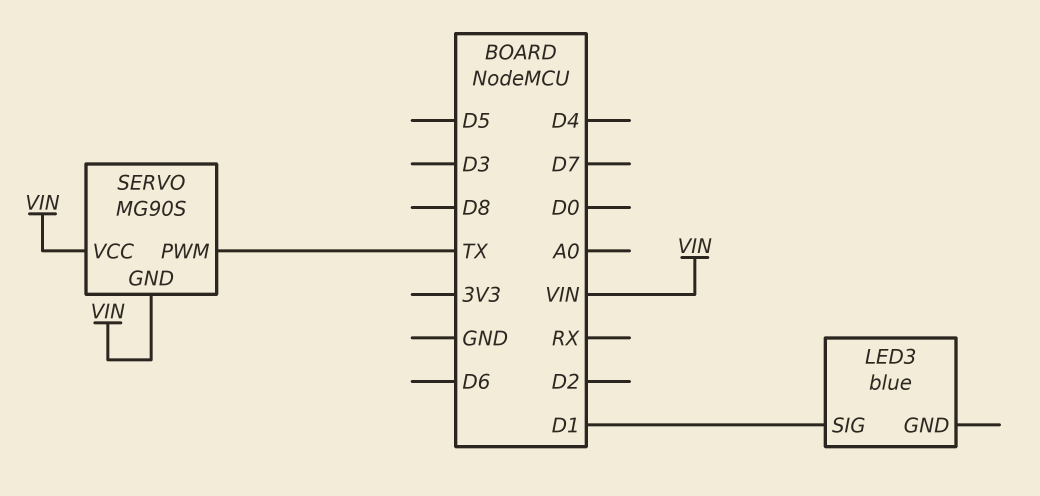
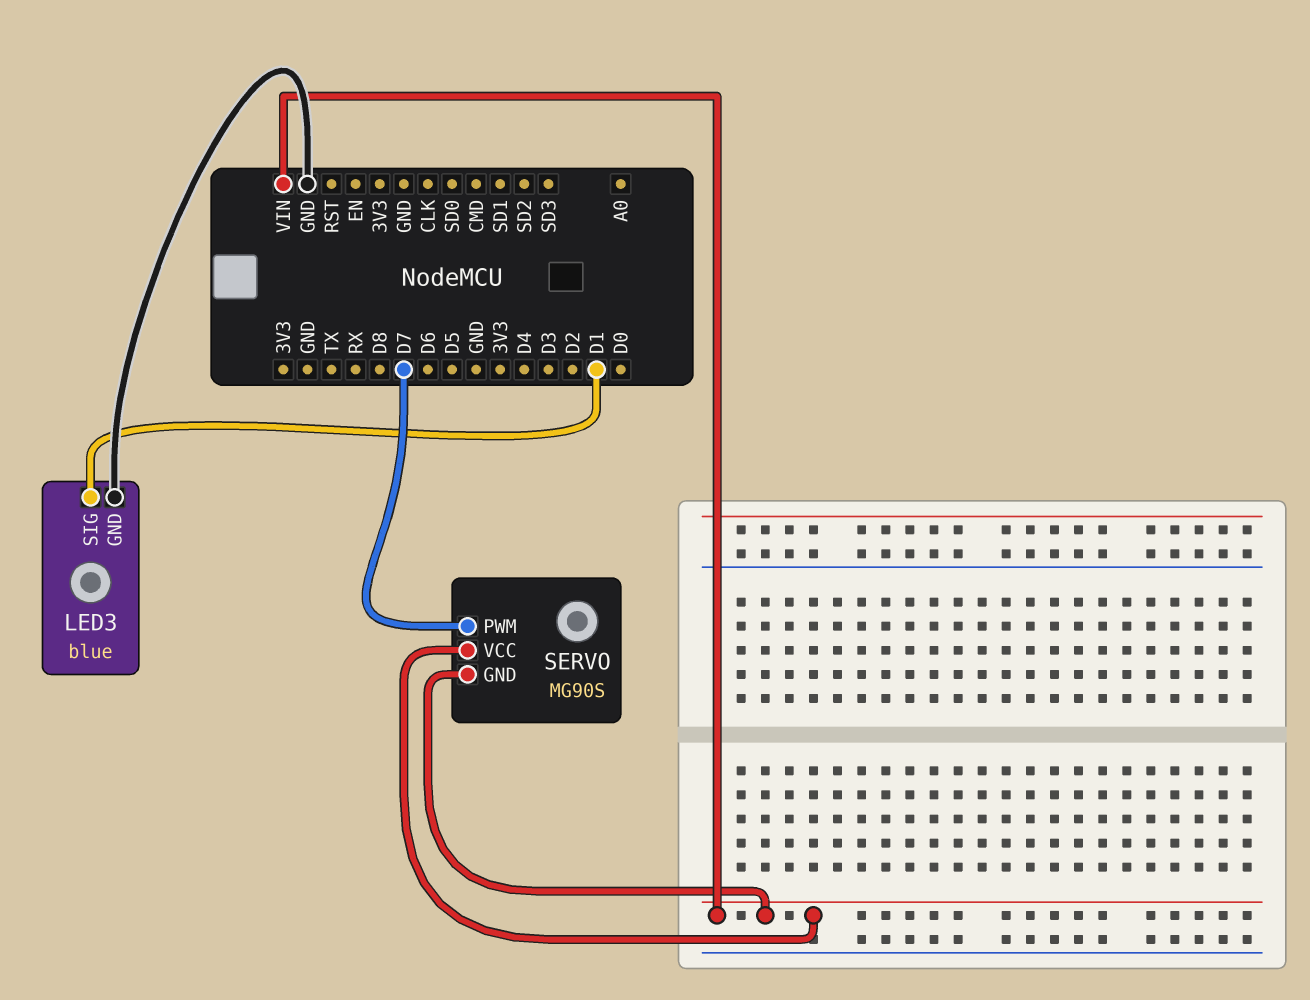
LED3 pin GND: none -> GND
SERVO pin PWM: TX -> D7

